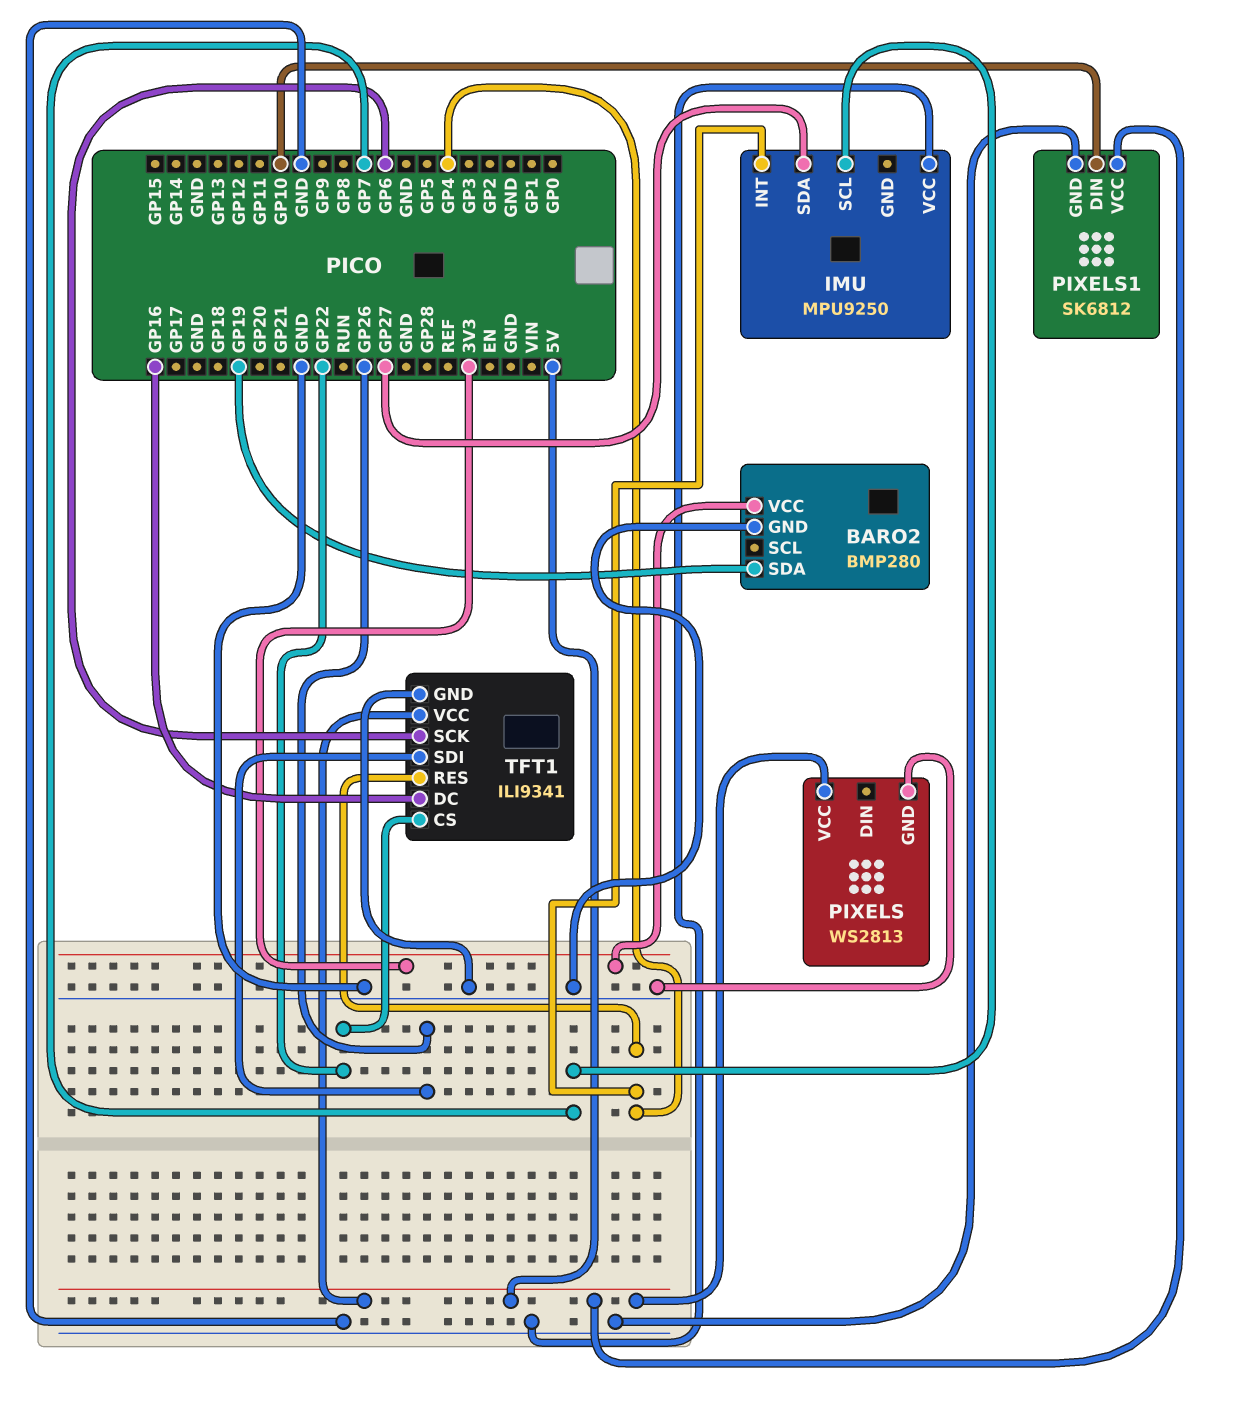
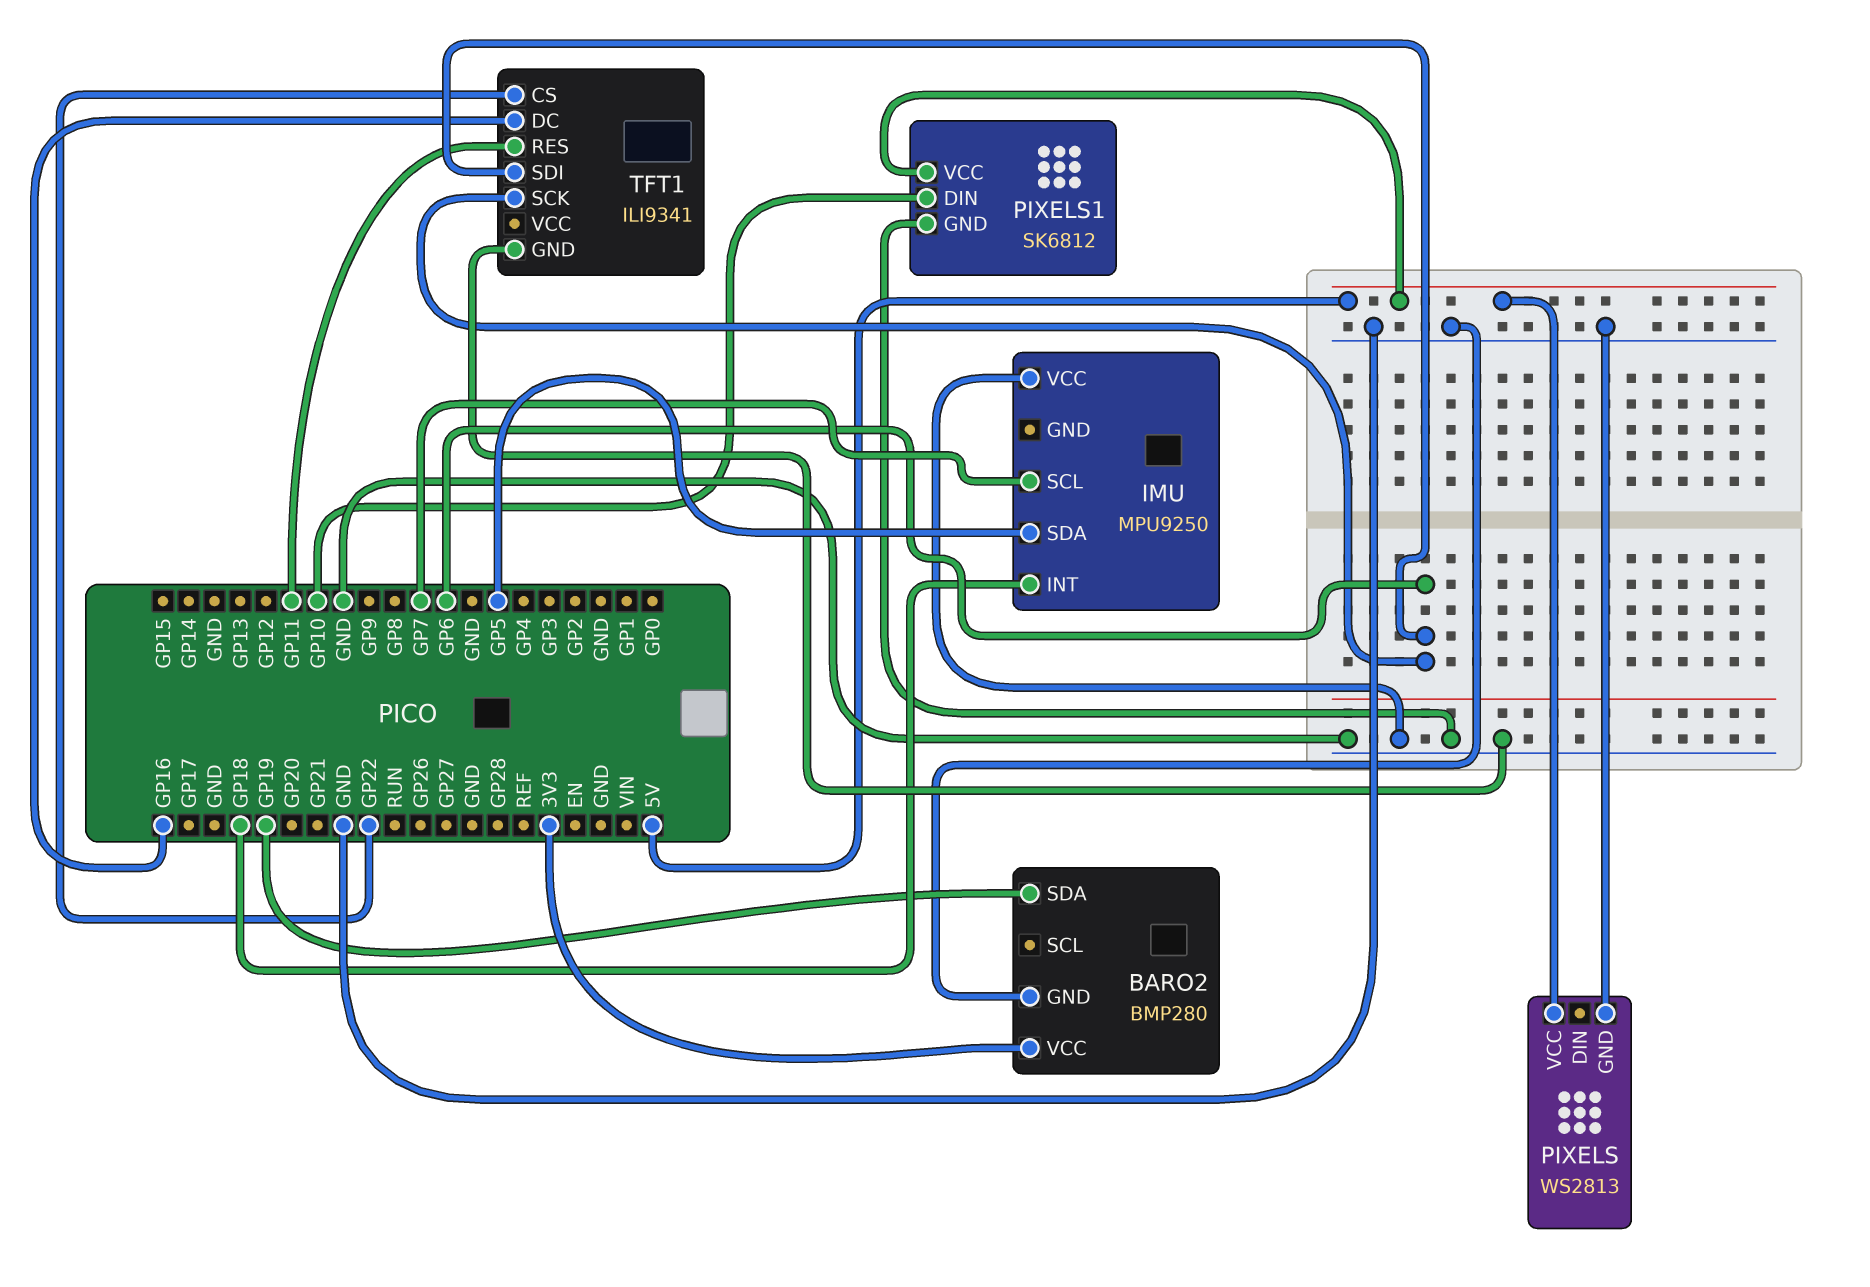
IMU pin INT: GP4 -> GP18
IMU pin SDA: GP27 -> GP5
TFT1 pin RES: GP4 -> GP11
TFT1 pin SDI: GP26 -> GP6
TFT1 pin VCC: 5V -> none

